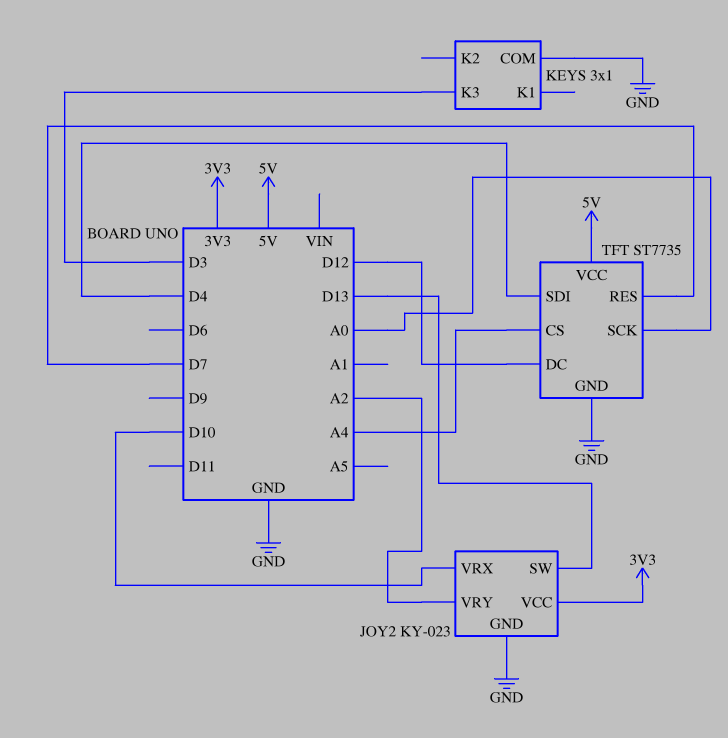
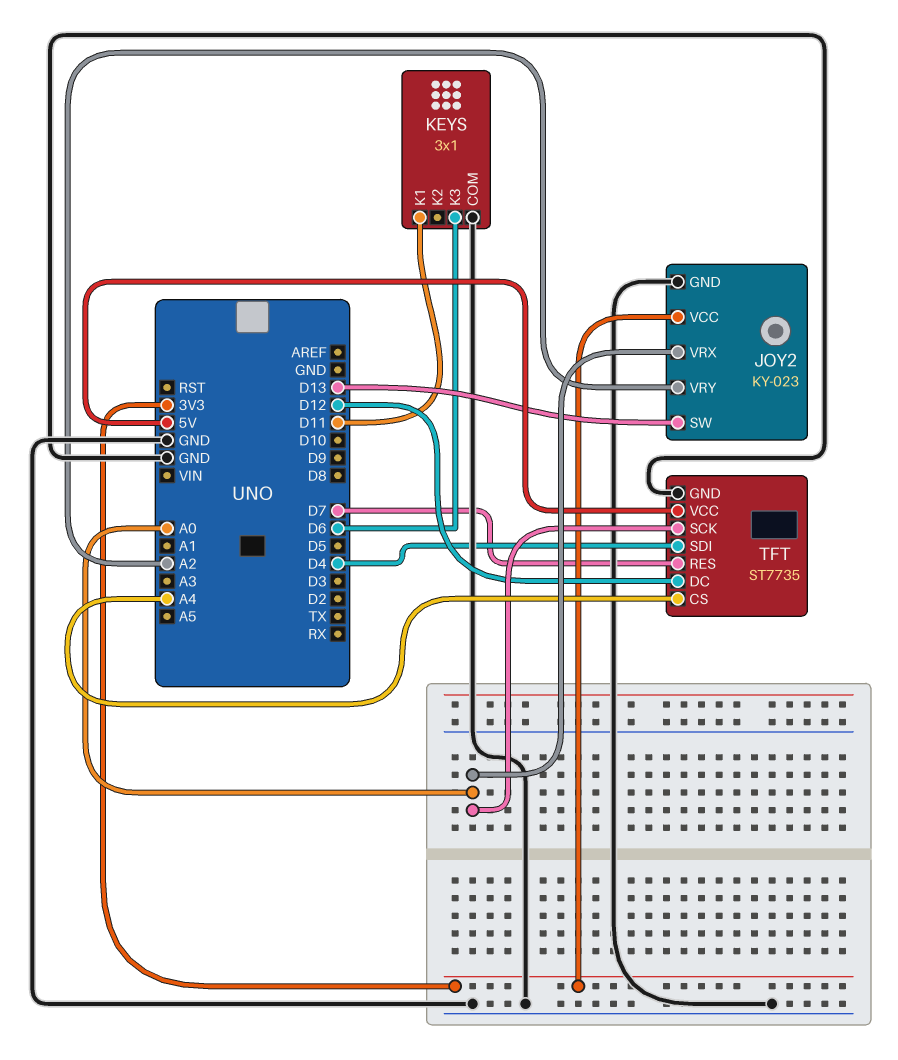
JOY2 pin VRX: D10 -> A0
KEYS pin K1: none -> D11
KEYS pin K3: D3 -> D6

